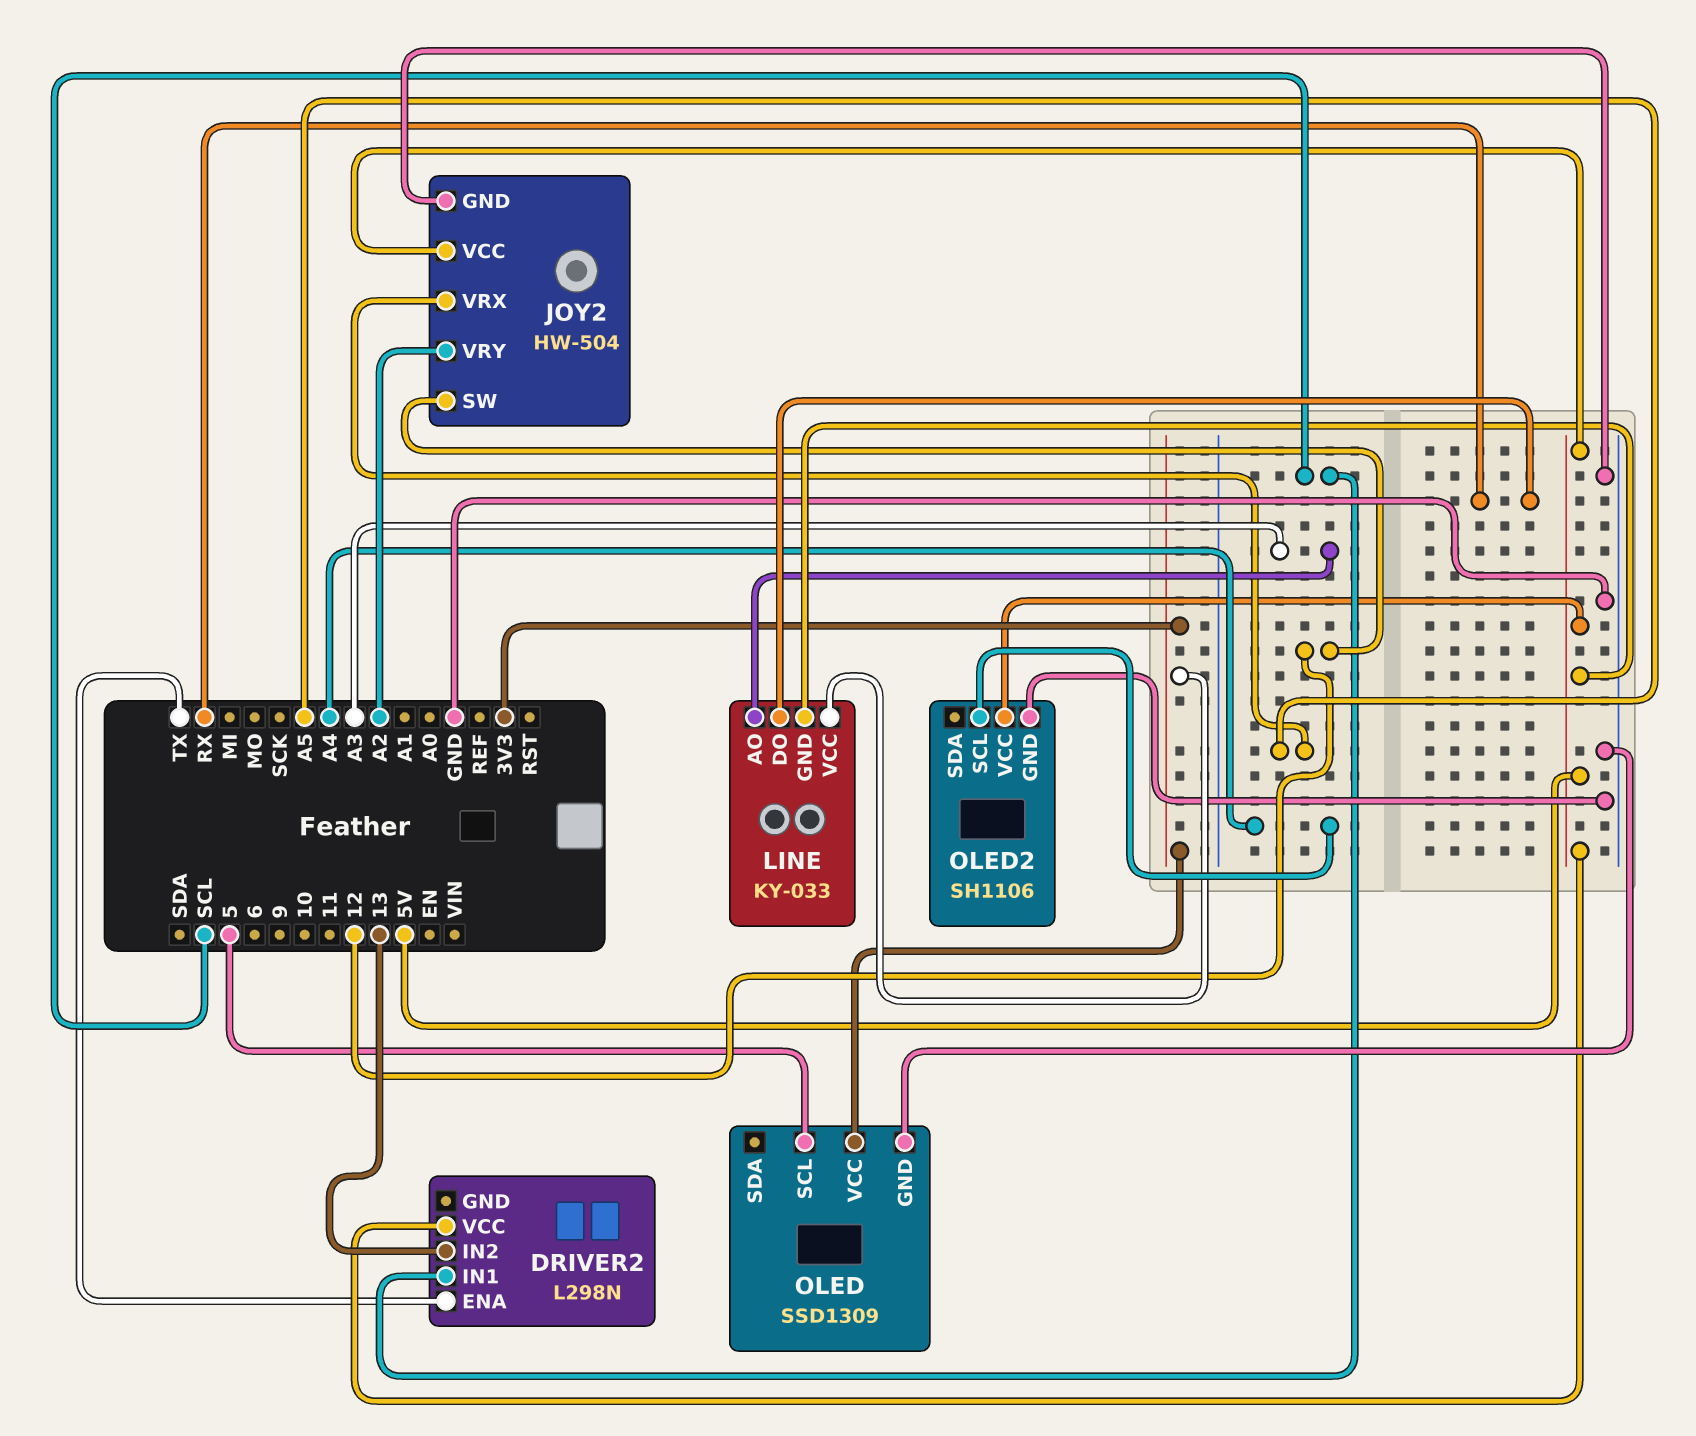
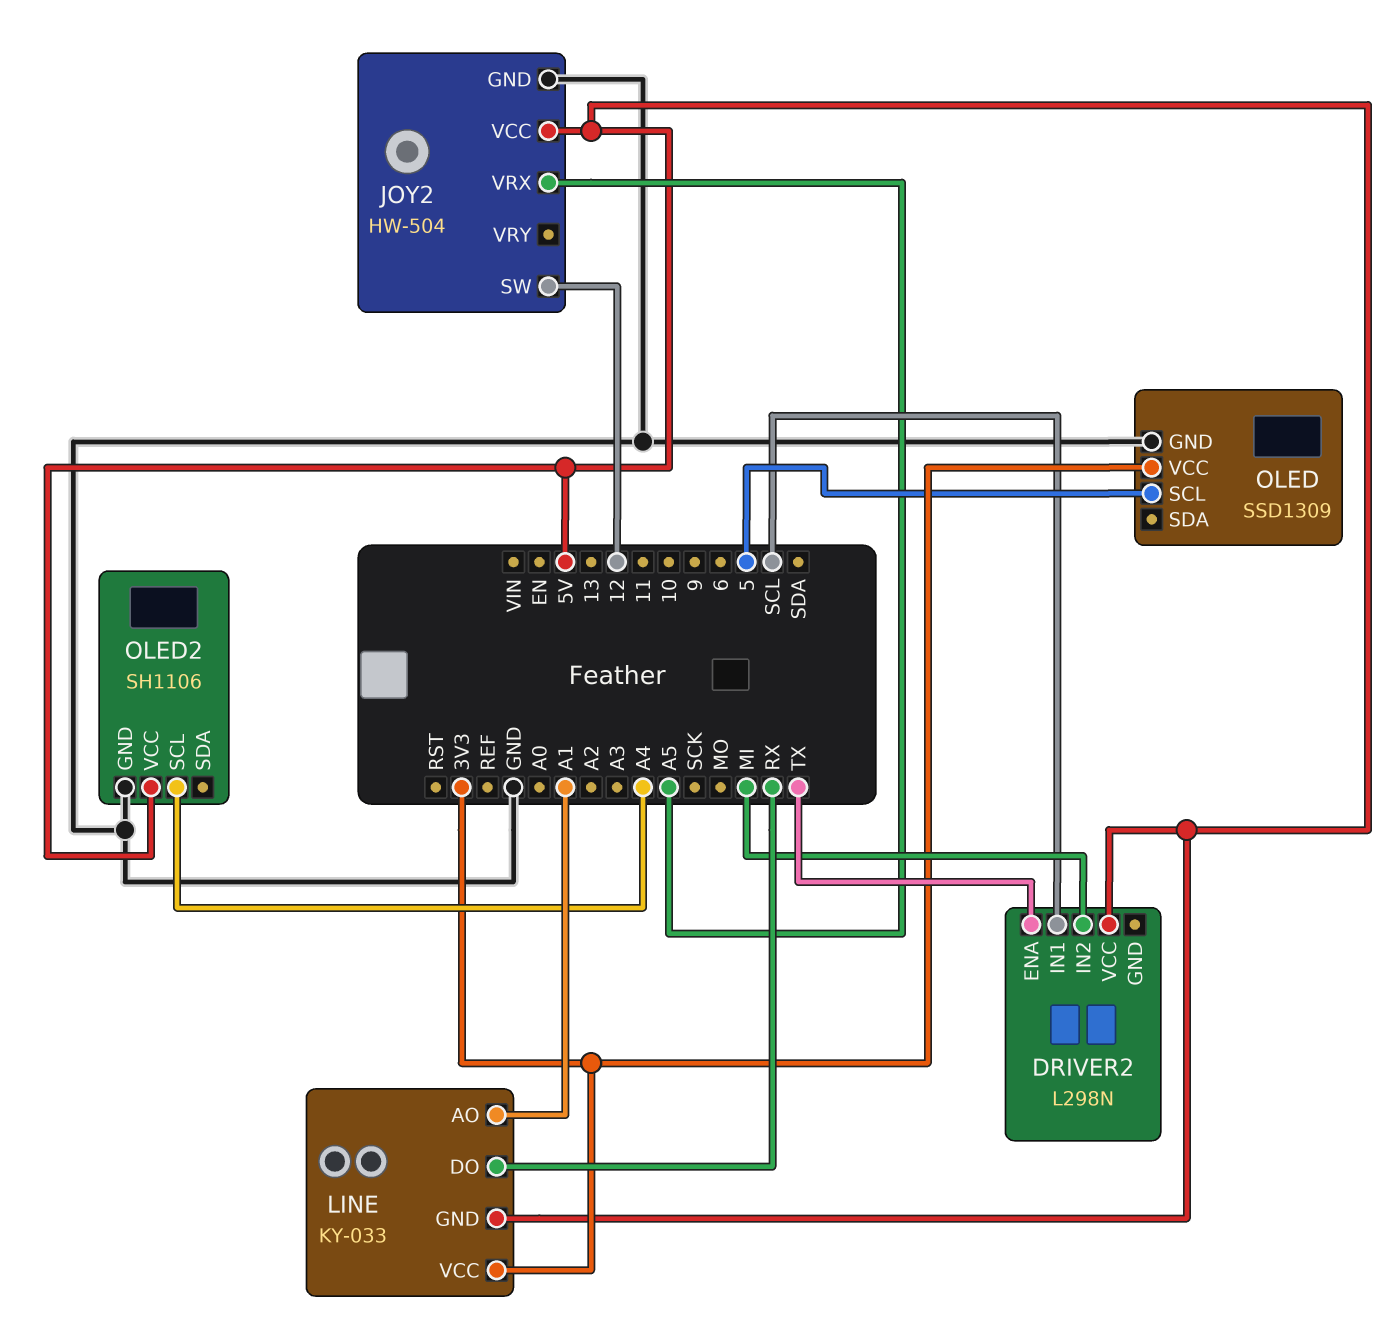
DRIVER2 pin IN2: 13 -> MI
JOY2 pin VRY: A2 -> none
LINE pin AO: A3 -> A1

